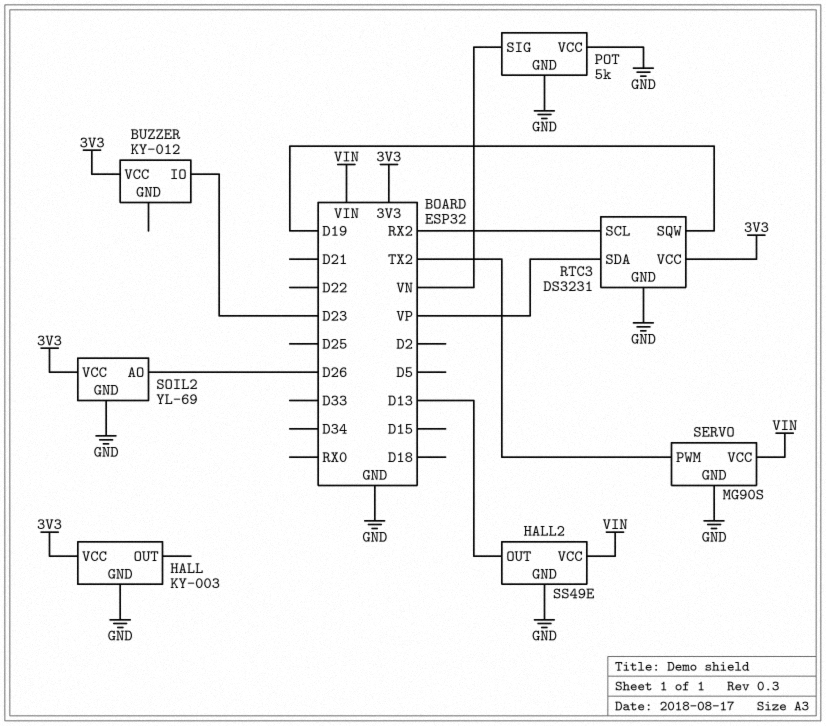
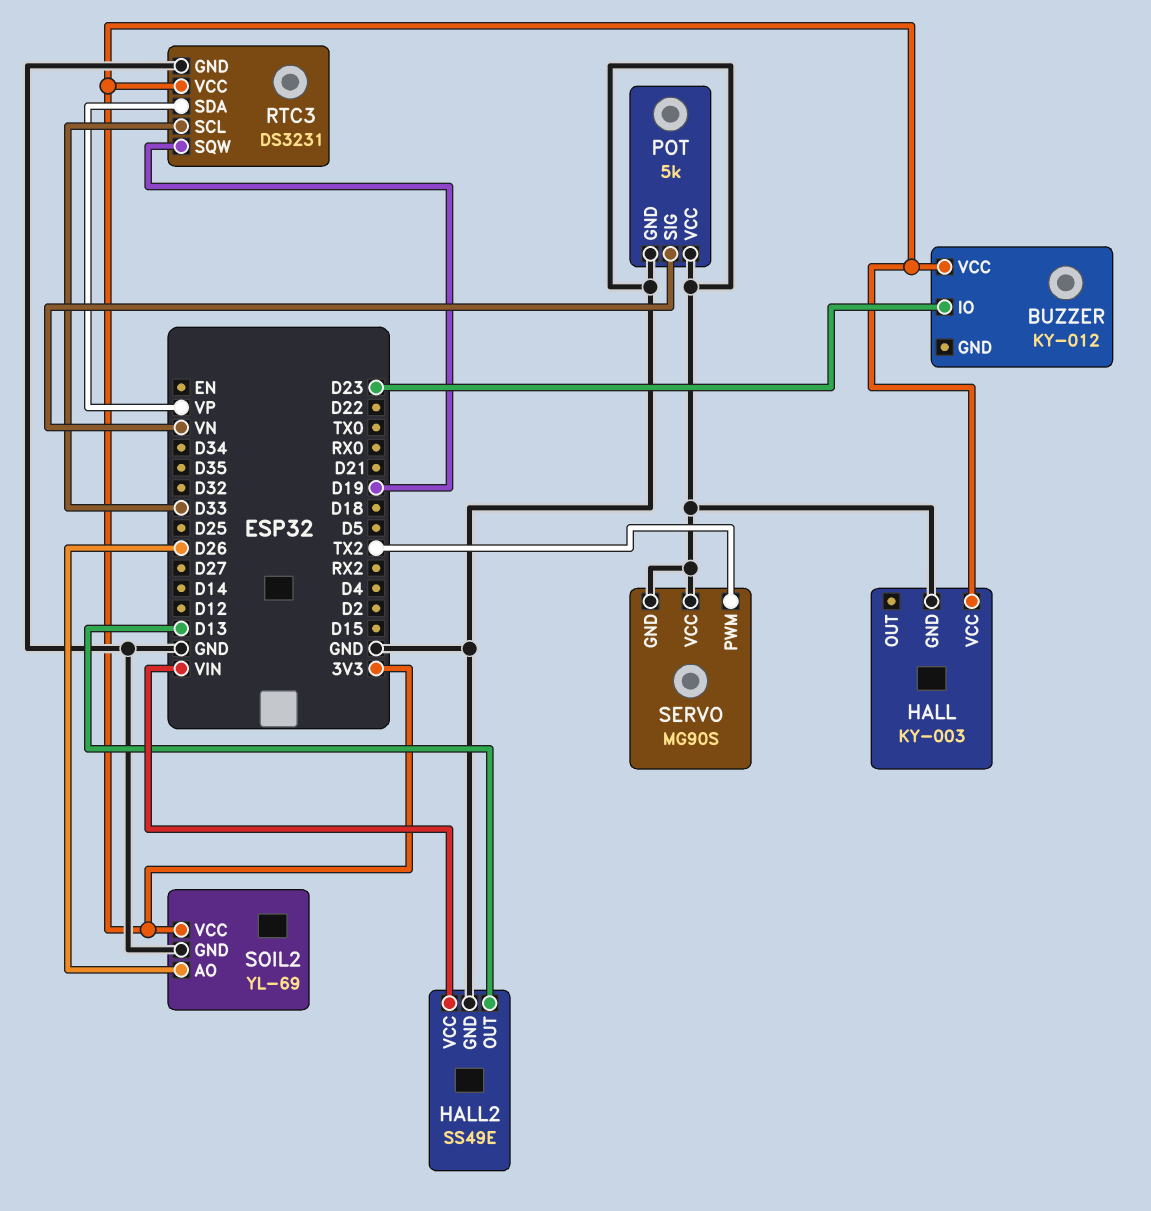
RTC3 pin SCL: RX2 -> D33
SERVO pin VCC: VIN -> GND

